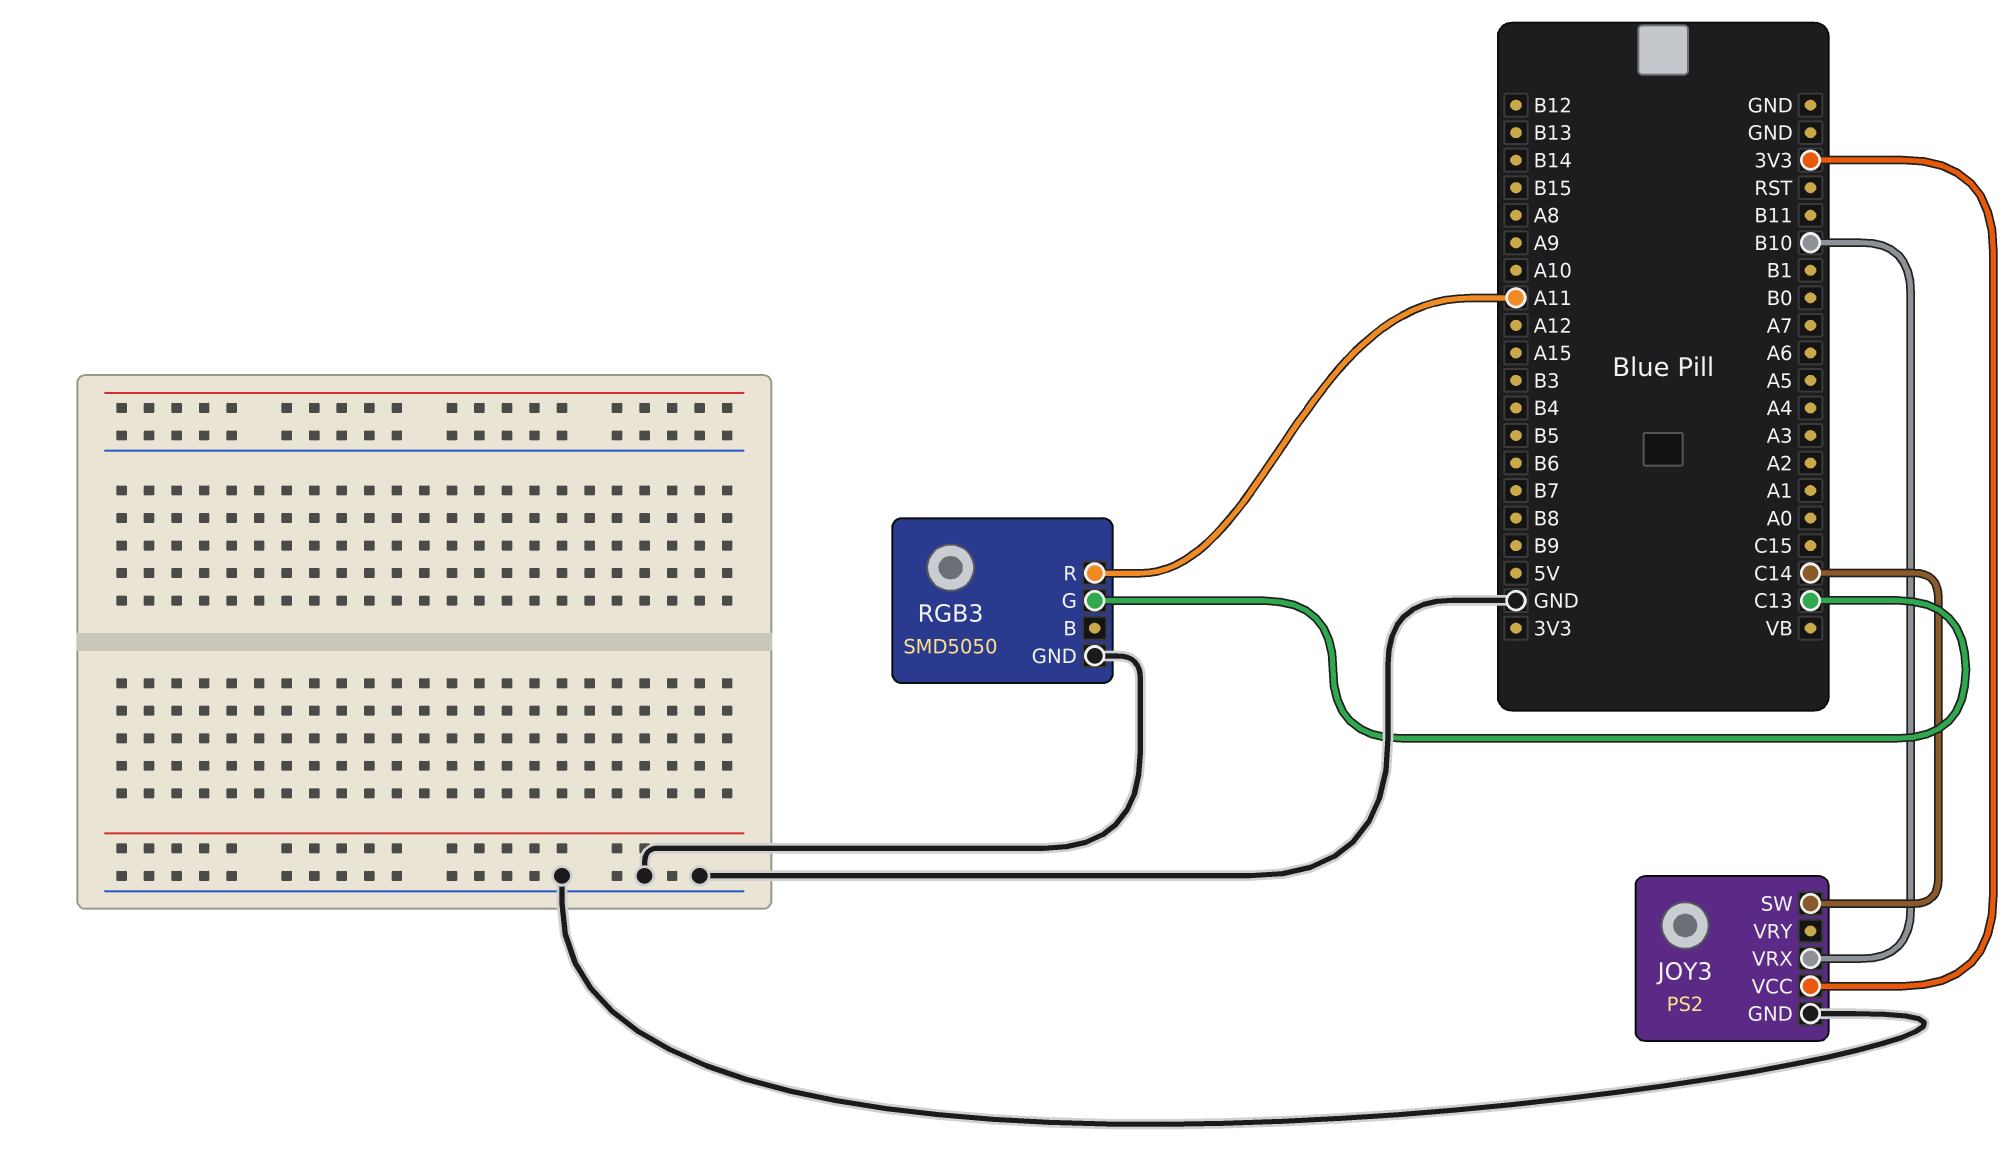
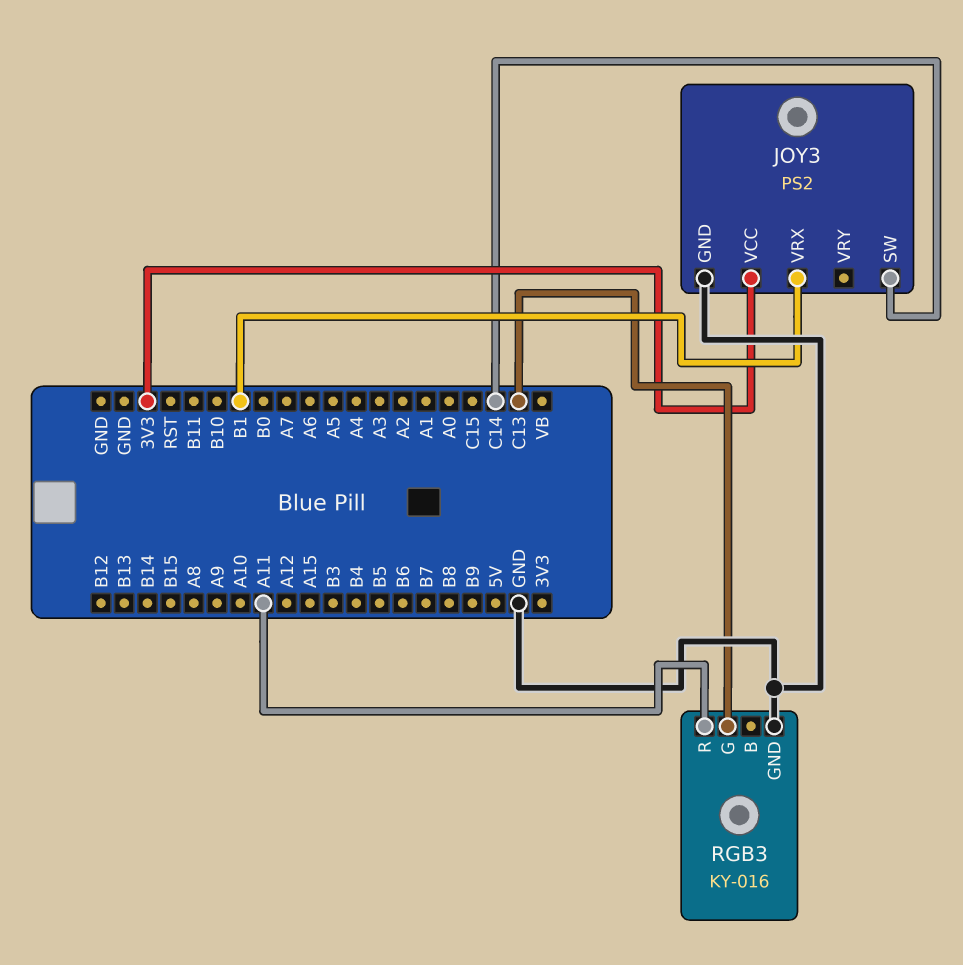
JOY3 pin VRX: B10 -> B1
RGB3: SMD5050 -> KY-016

